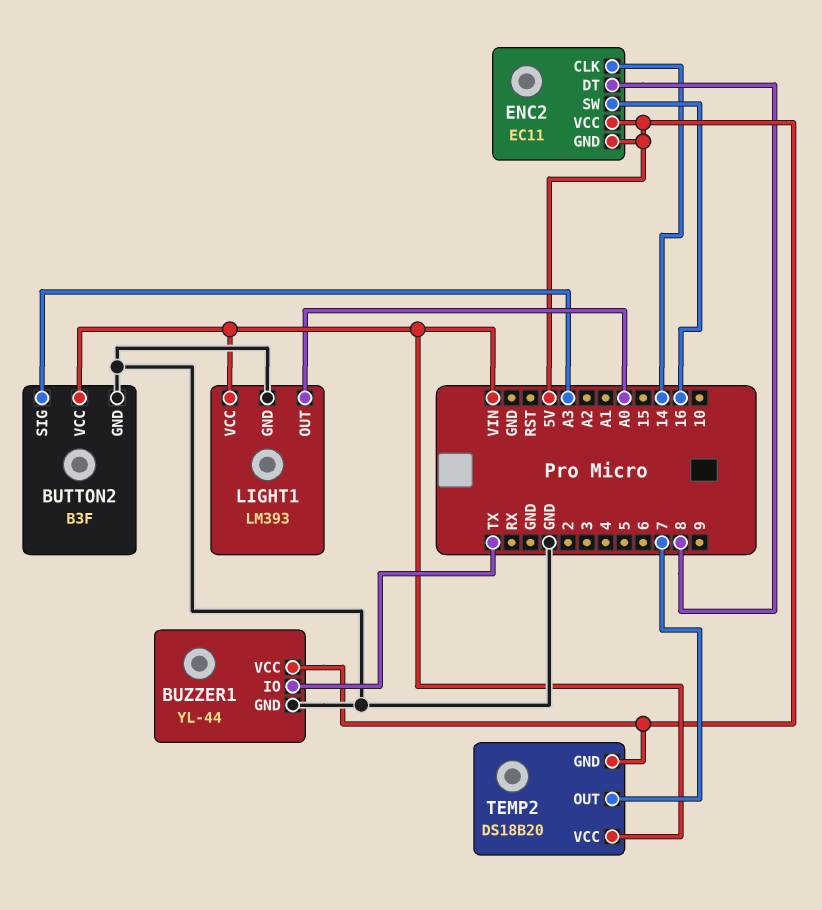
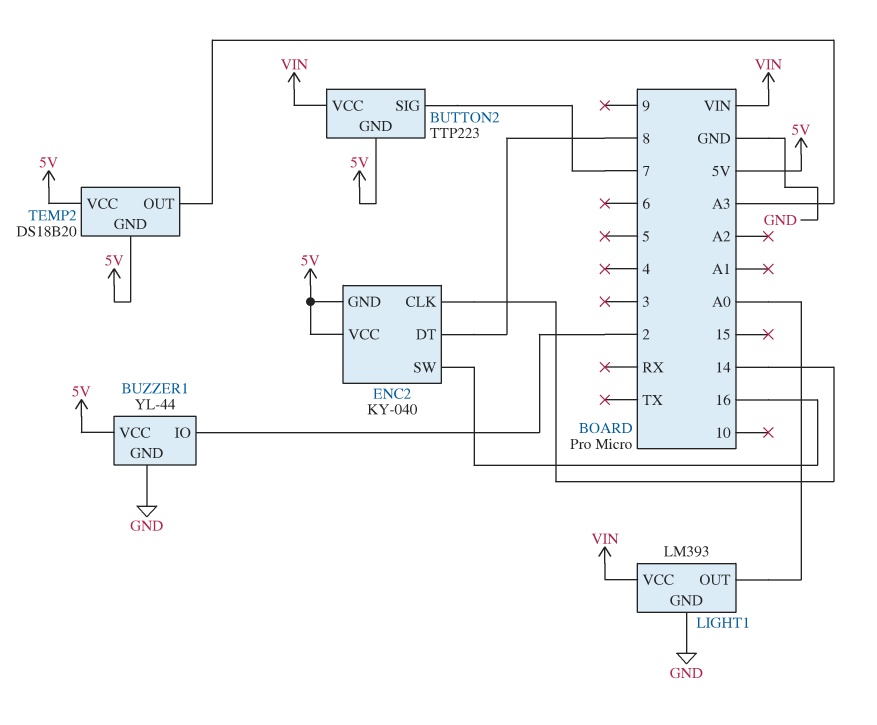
BUTTON2: B3F -> TTP223
BUTTON2 pin GND: GND -> 5V
BUTTON2 pin SIG: A3 -> 7
BUZZER1 pin IO: TX -> 2
ENC2: EC11 -> KY-040
TEMP2 pin OUT: 7 -> A3
TEMP2 pin VCC: VIN -> 5V

